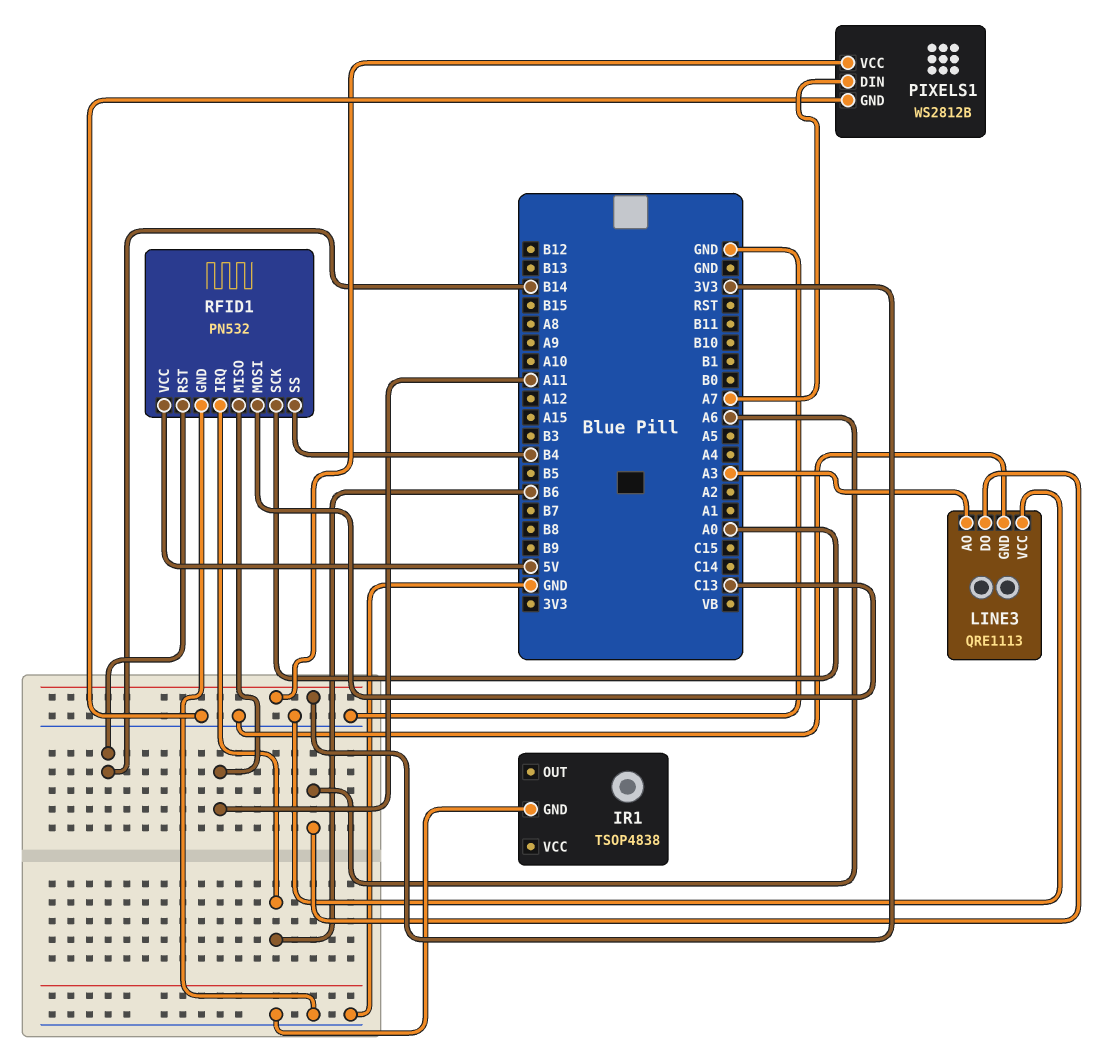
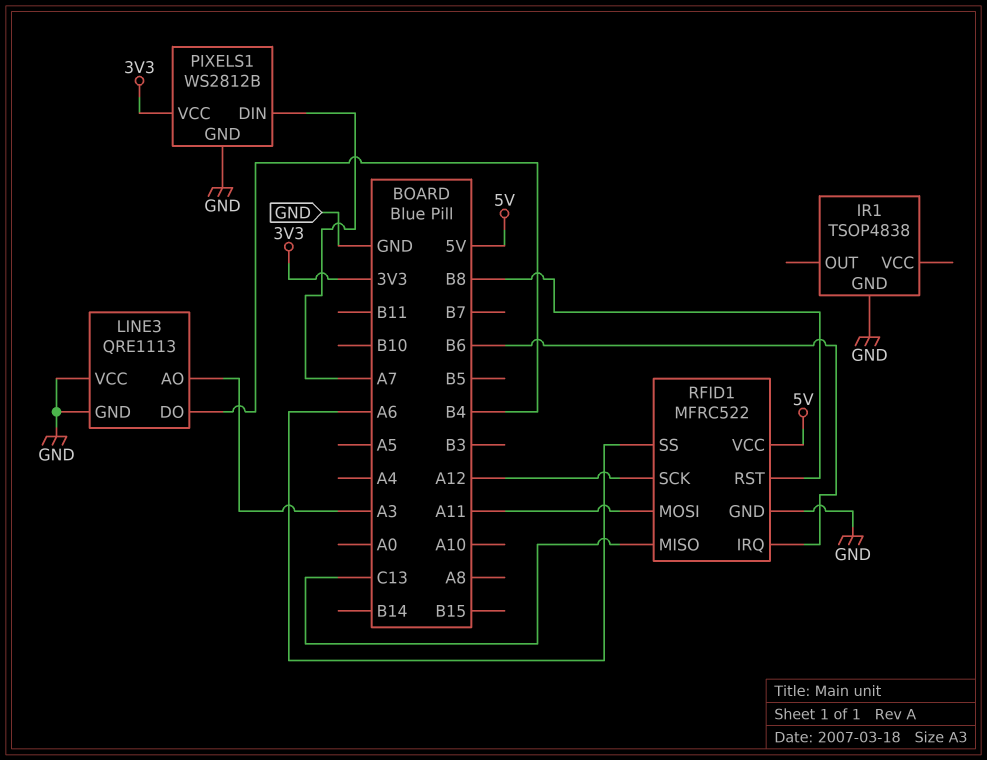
LINE3 pin DO: A6 -> B4
RFID1: PN532 -> MFRC522
RFID1 pin MISO: A11 -> C13
RFID1 pin MOSI: C13 -> A11
RFID1 pin RST: B14 -> B8
RFID1 pin SCK: A0 -> A12
RFID1 pin SS: B4 -> A6

